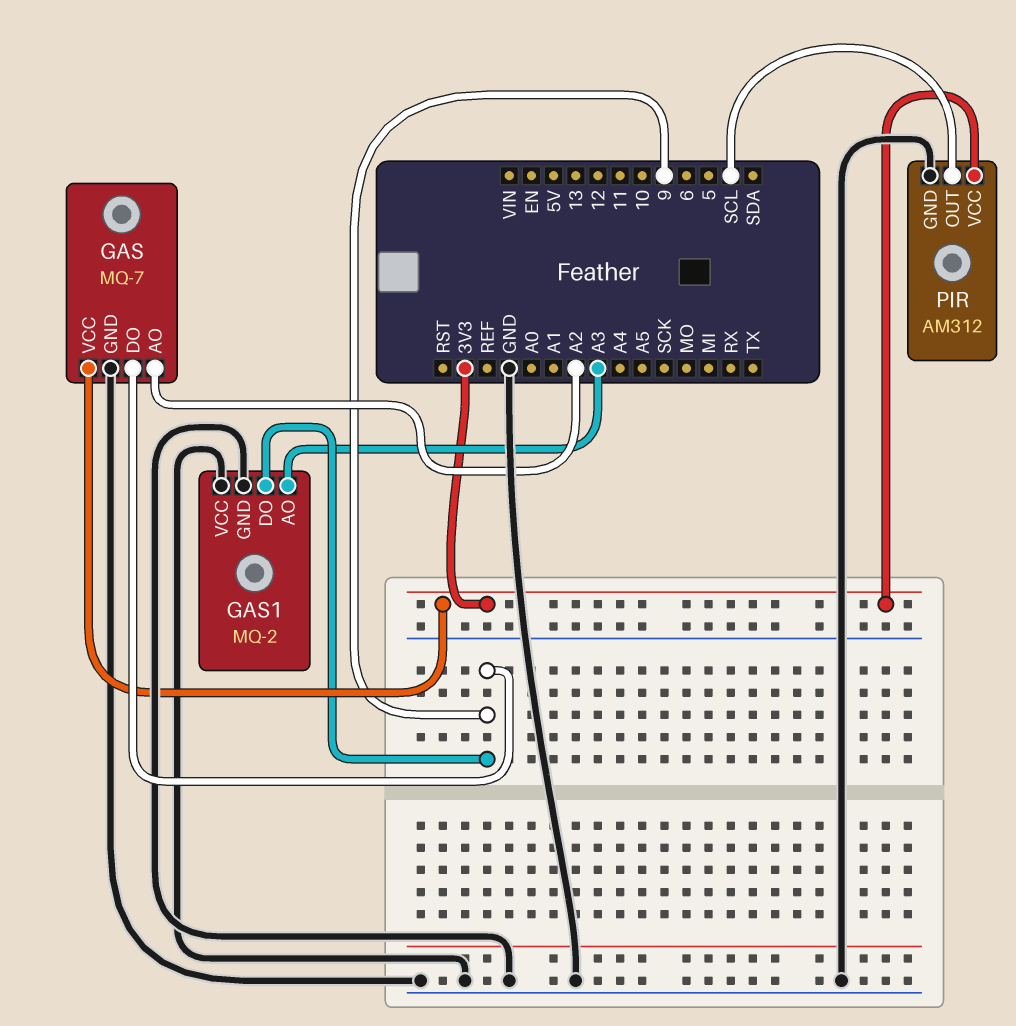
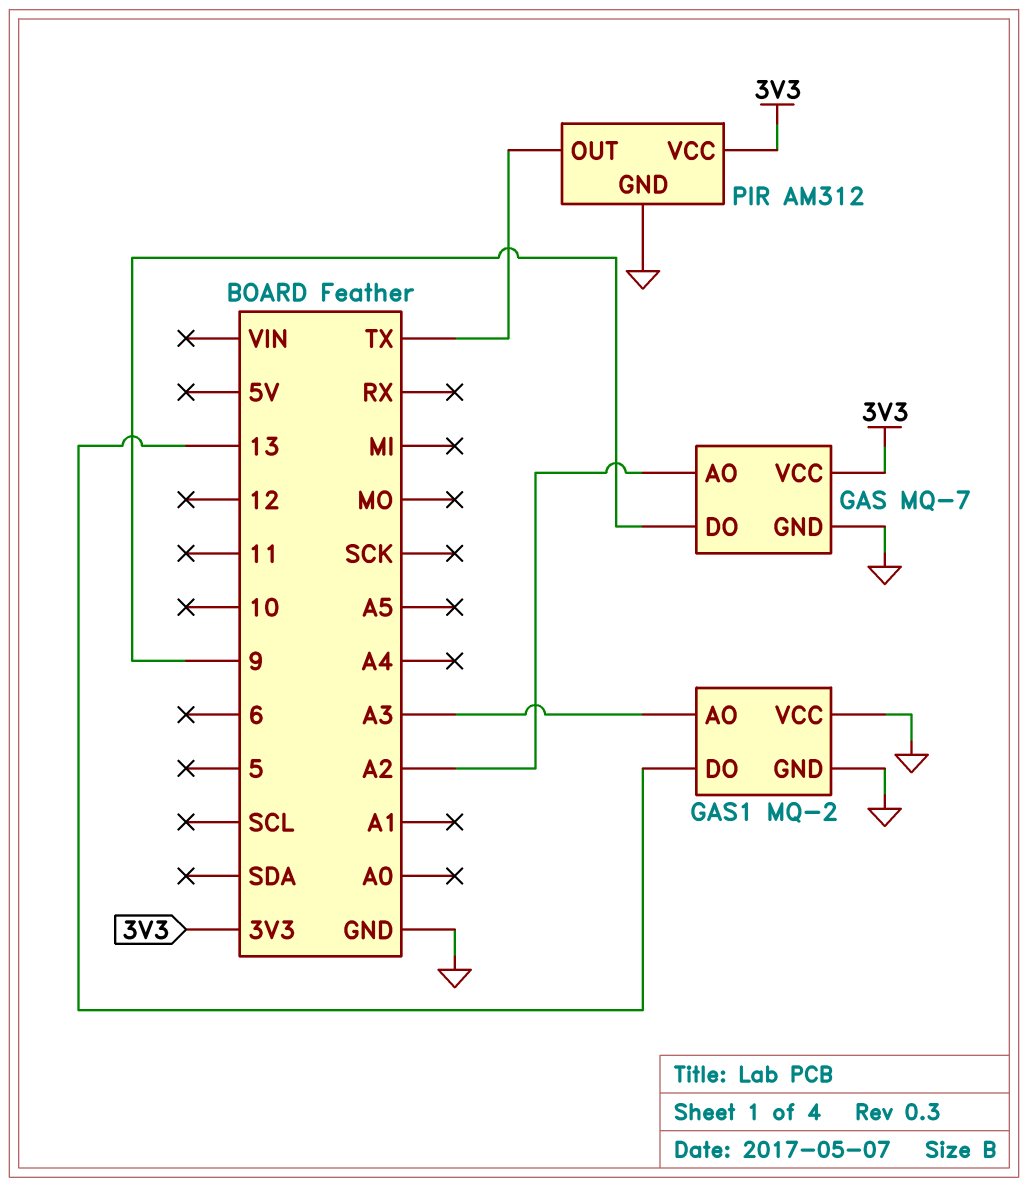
GAS1 pin DO: 9 -> 13
PIR pin OUT: SCL -> TX

